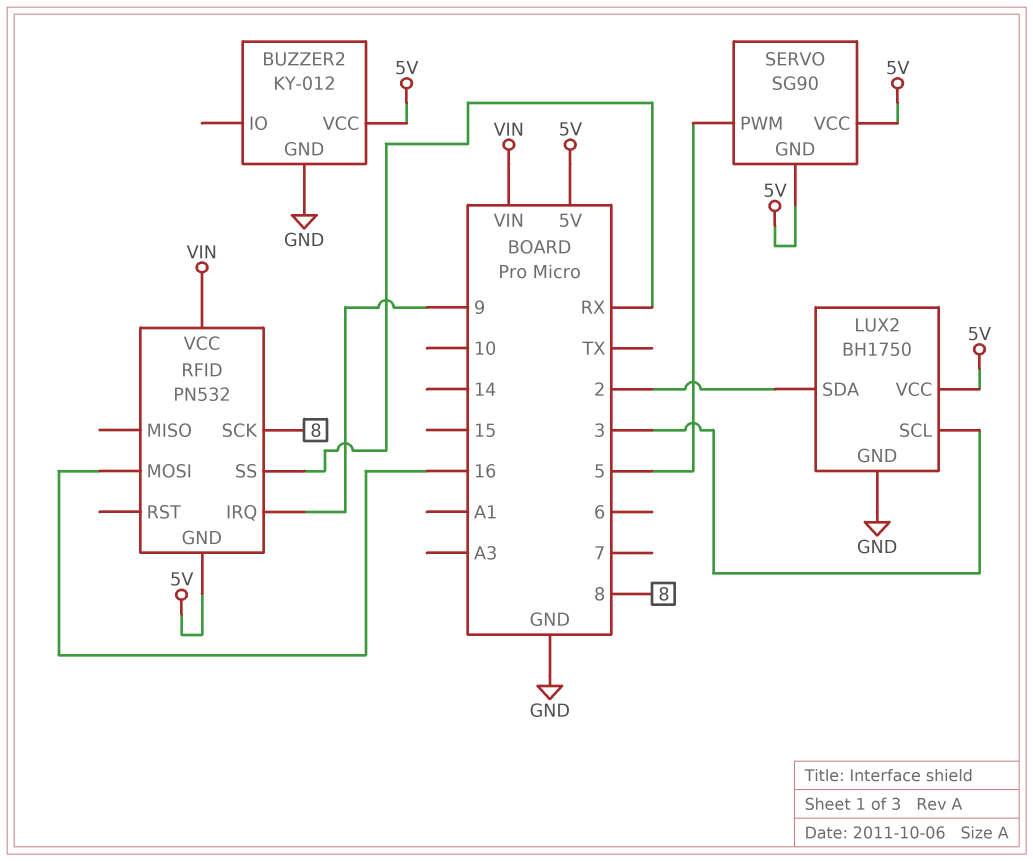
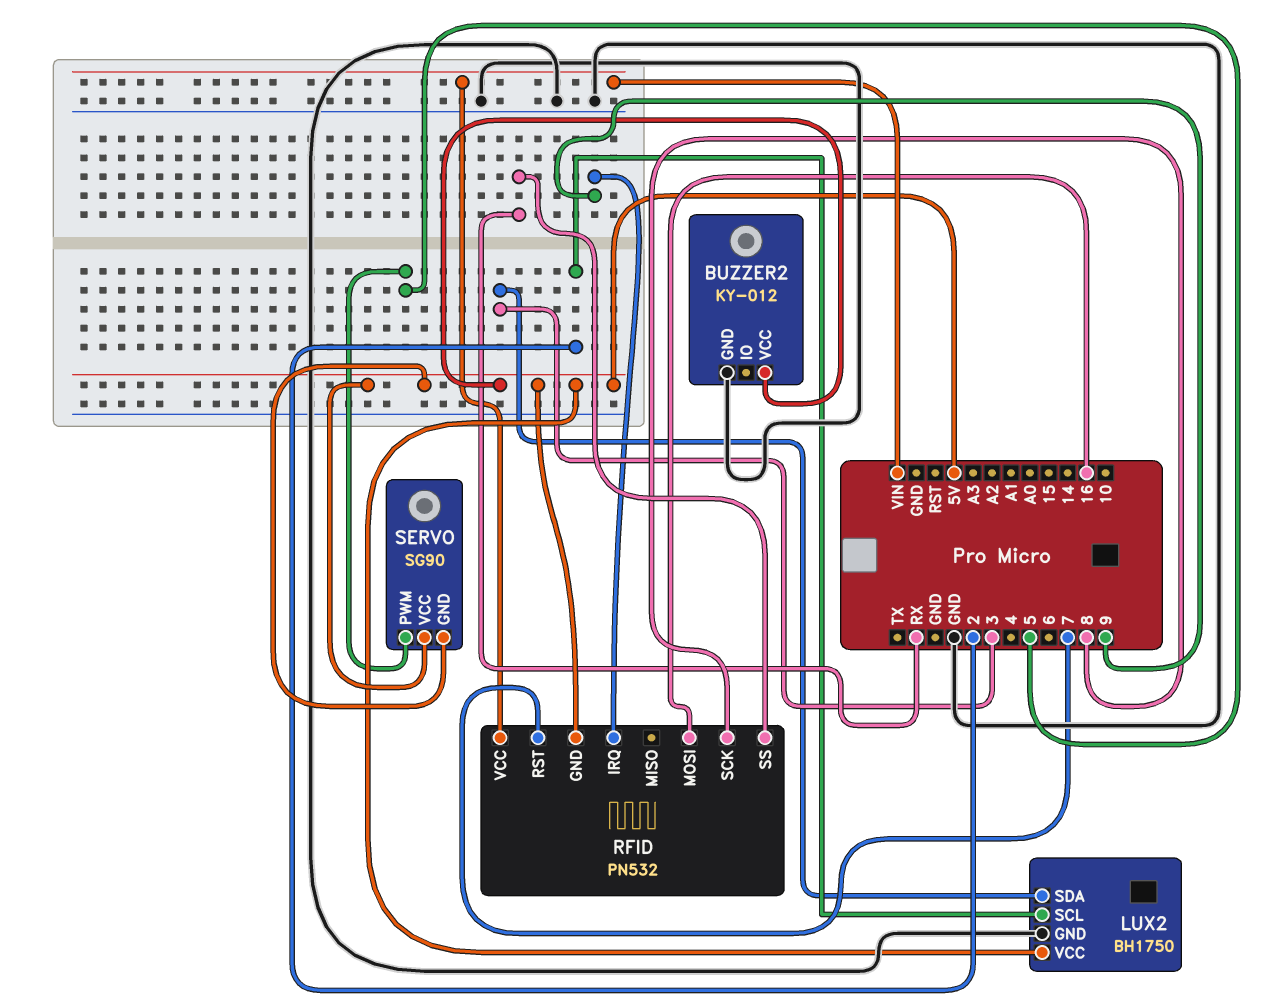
LUX2 pin SCL: 3 -> 2
LUX2 pin SDA: 2 -> 3
RFID pin RST: none -> 7

